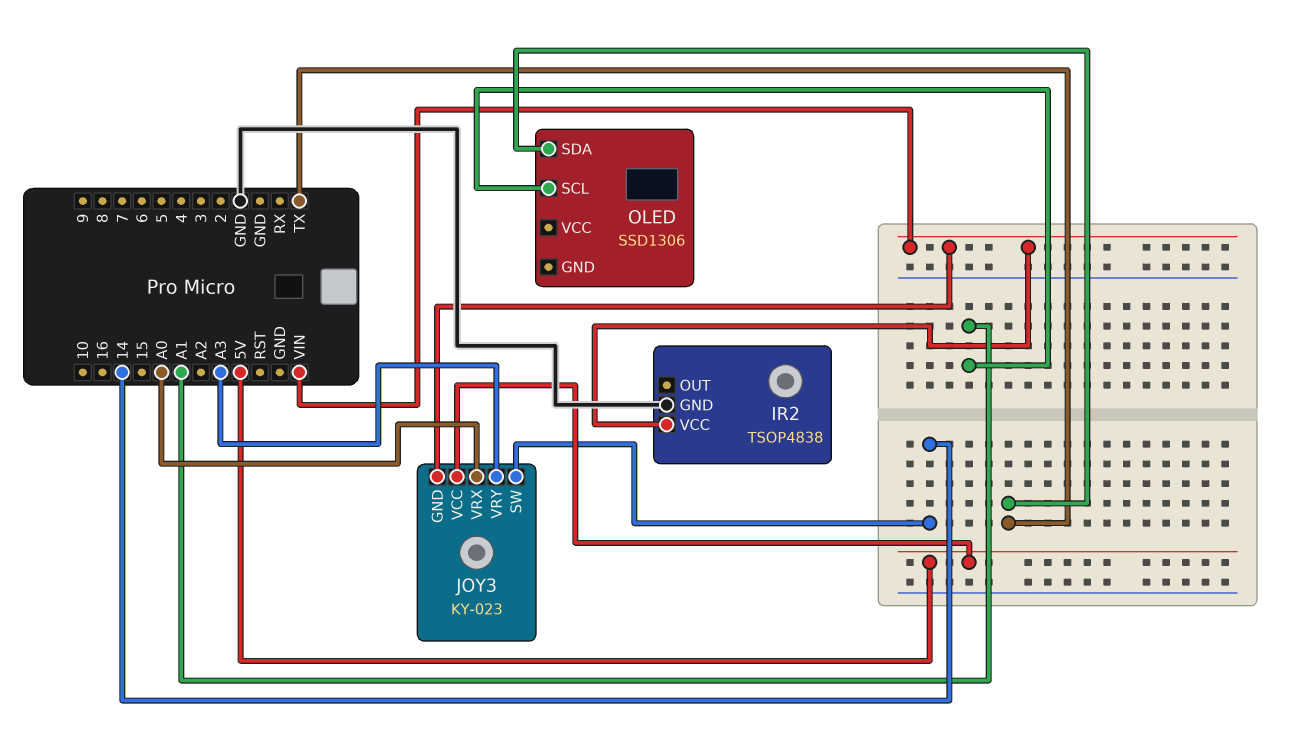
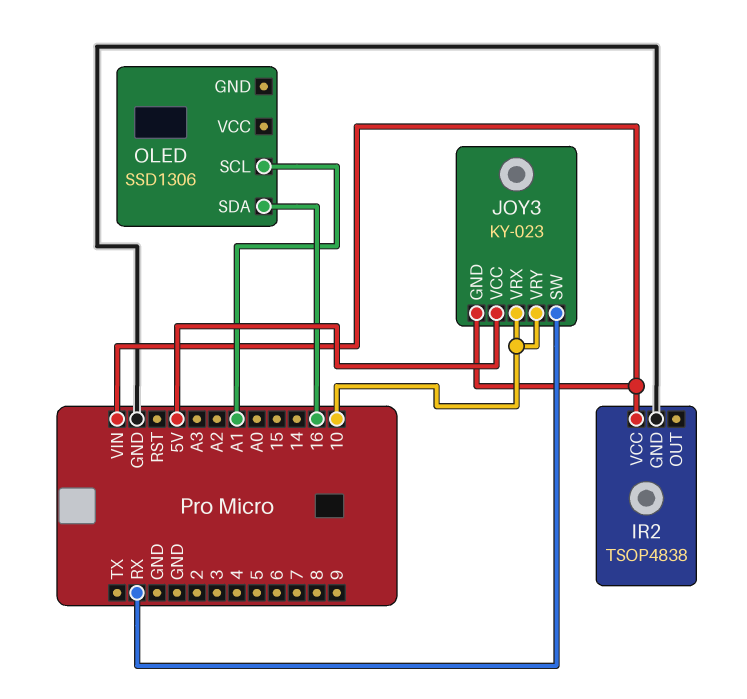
JOY3 pin SW: 14 -> RX
JOY3 pin VRX: A0 -> 10
JOY3 pin VRY: A3 -> 10
OLED pin SDA: TX -> 16

